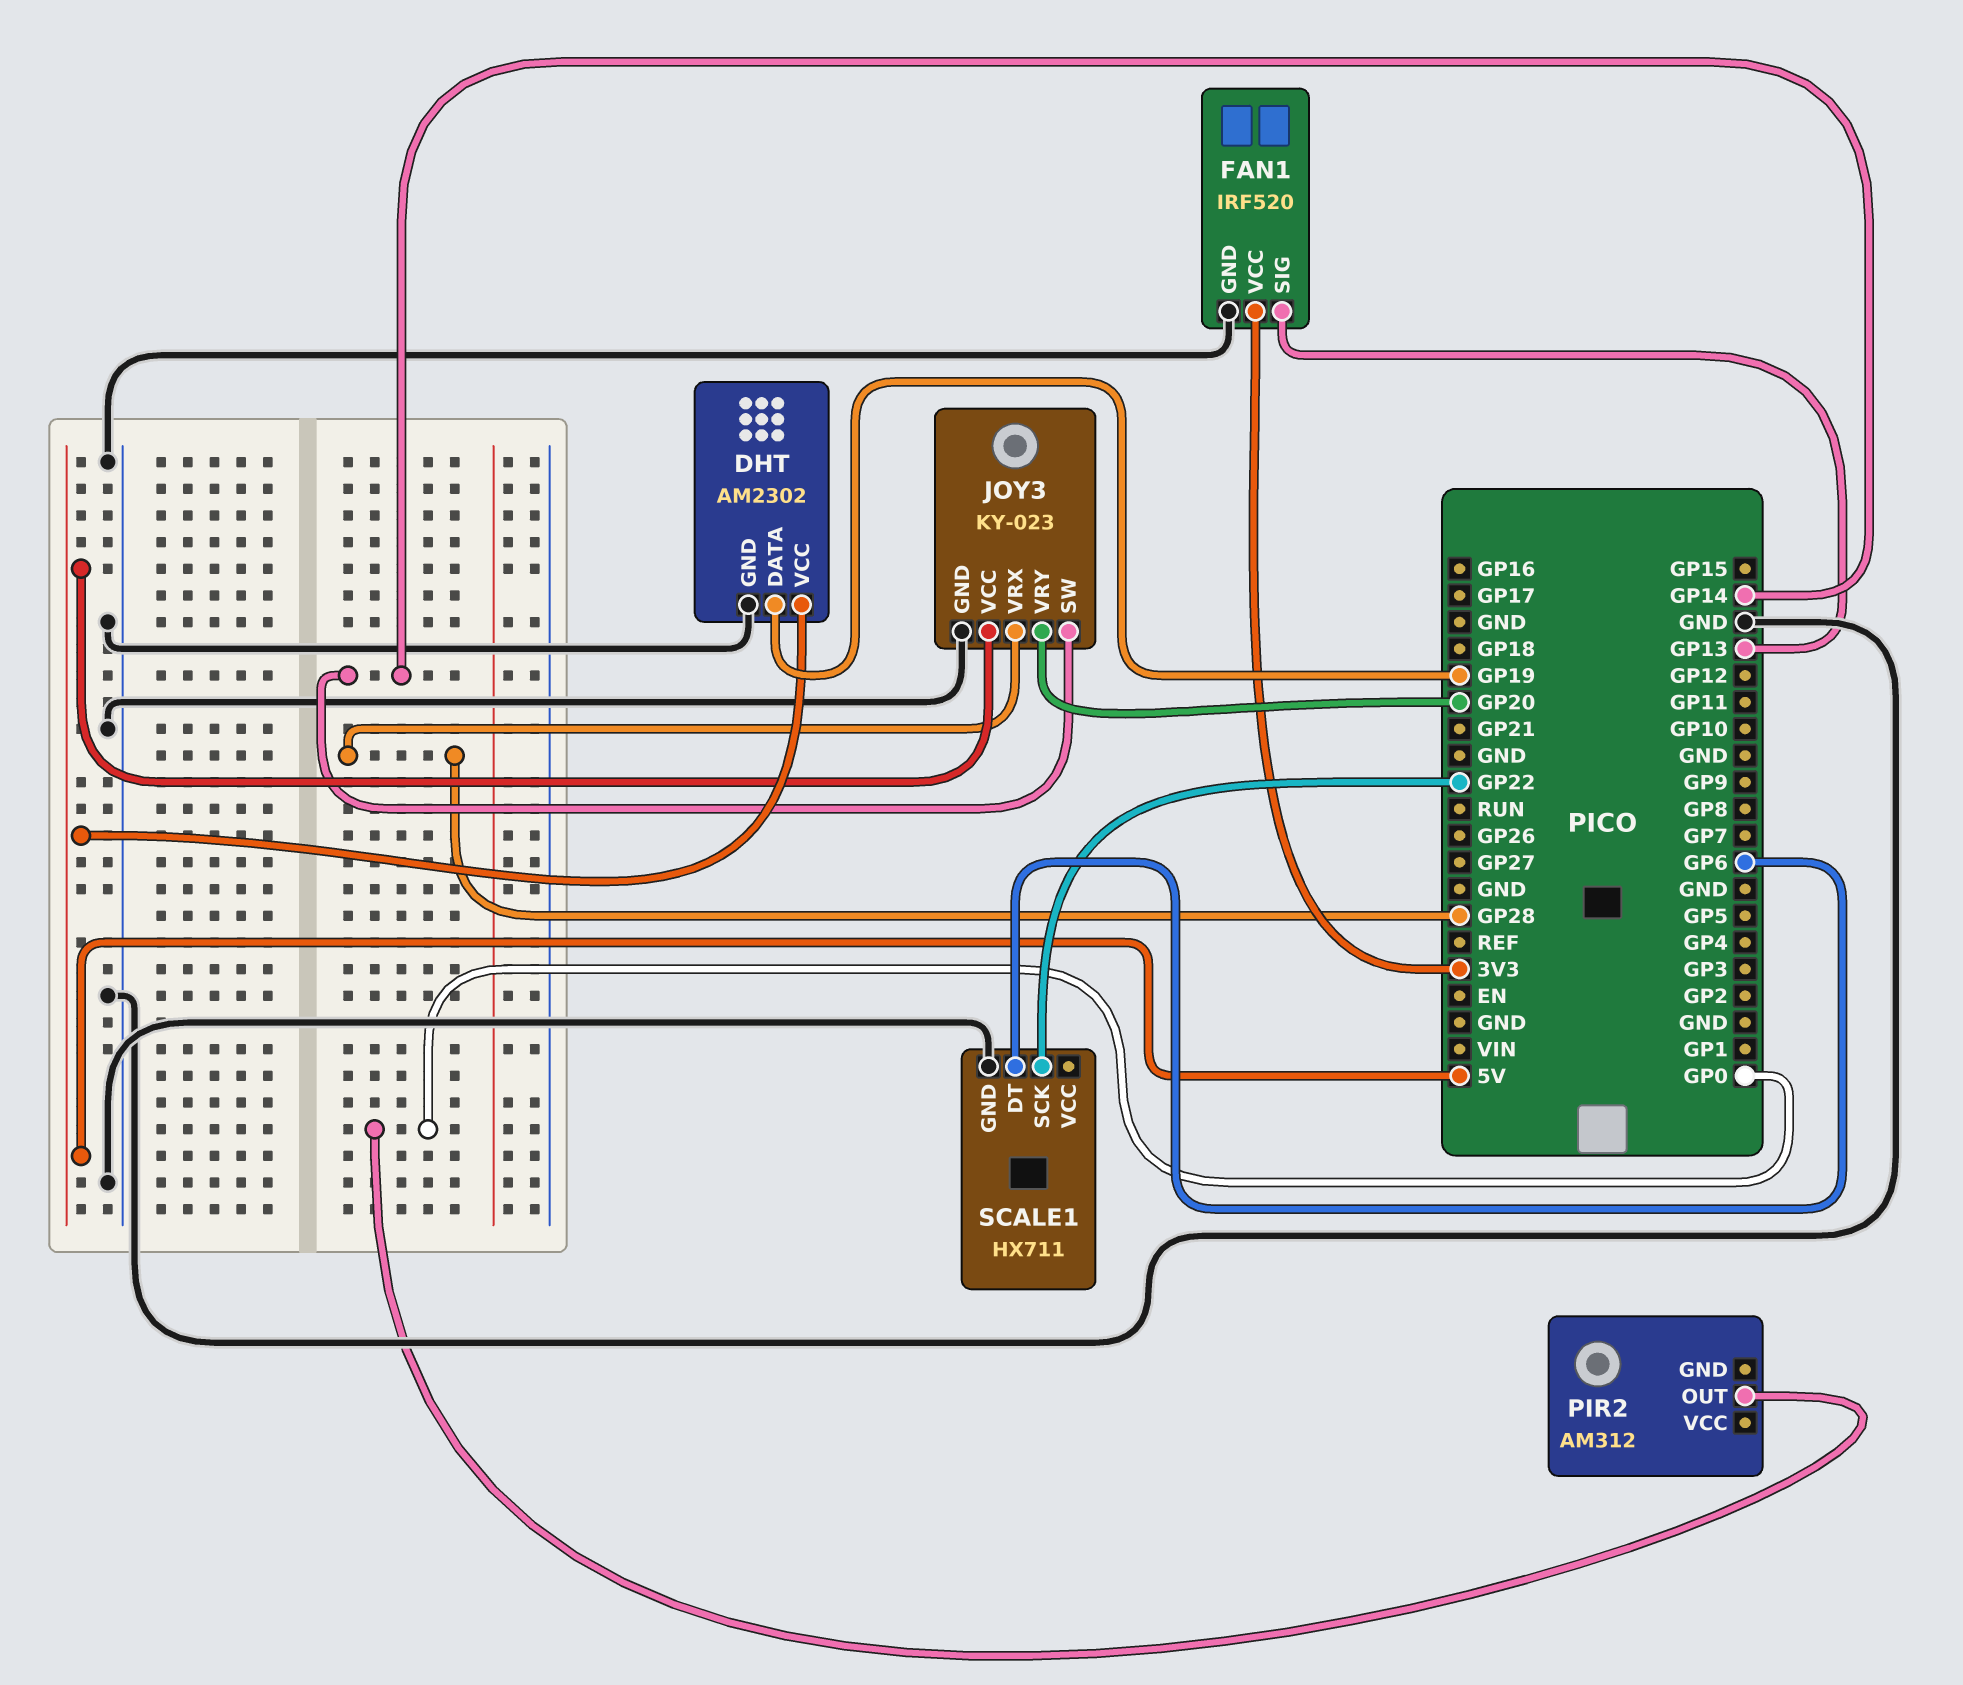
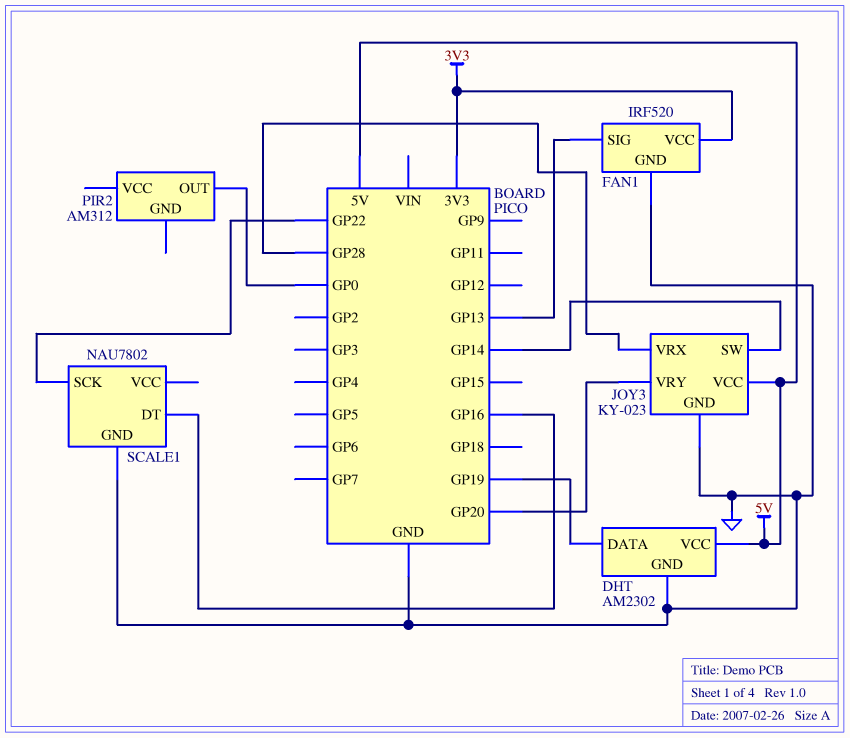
SCALE1: HX711 -> NAU7802
SCALE1 pin DT: GP6 -> GP16

